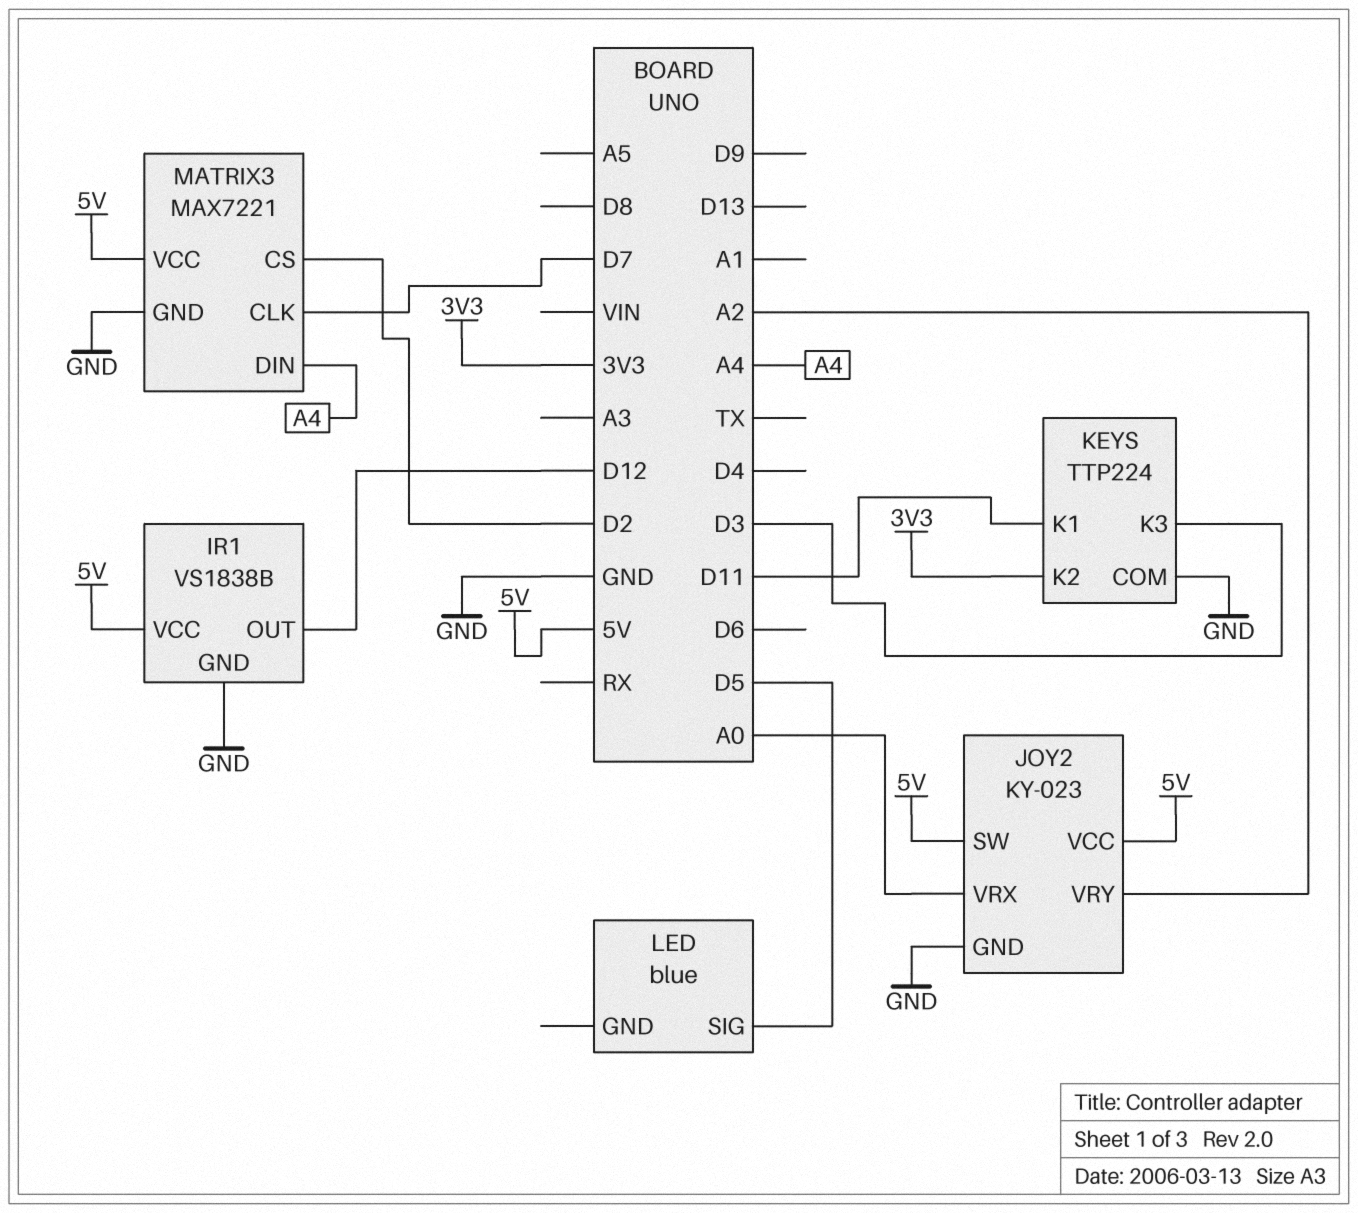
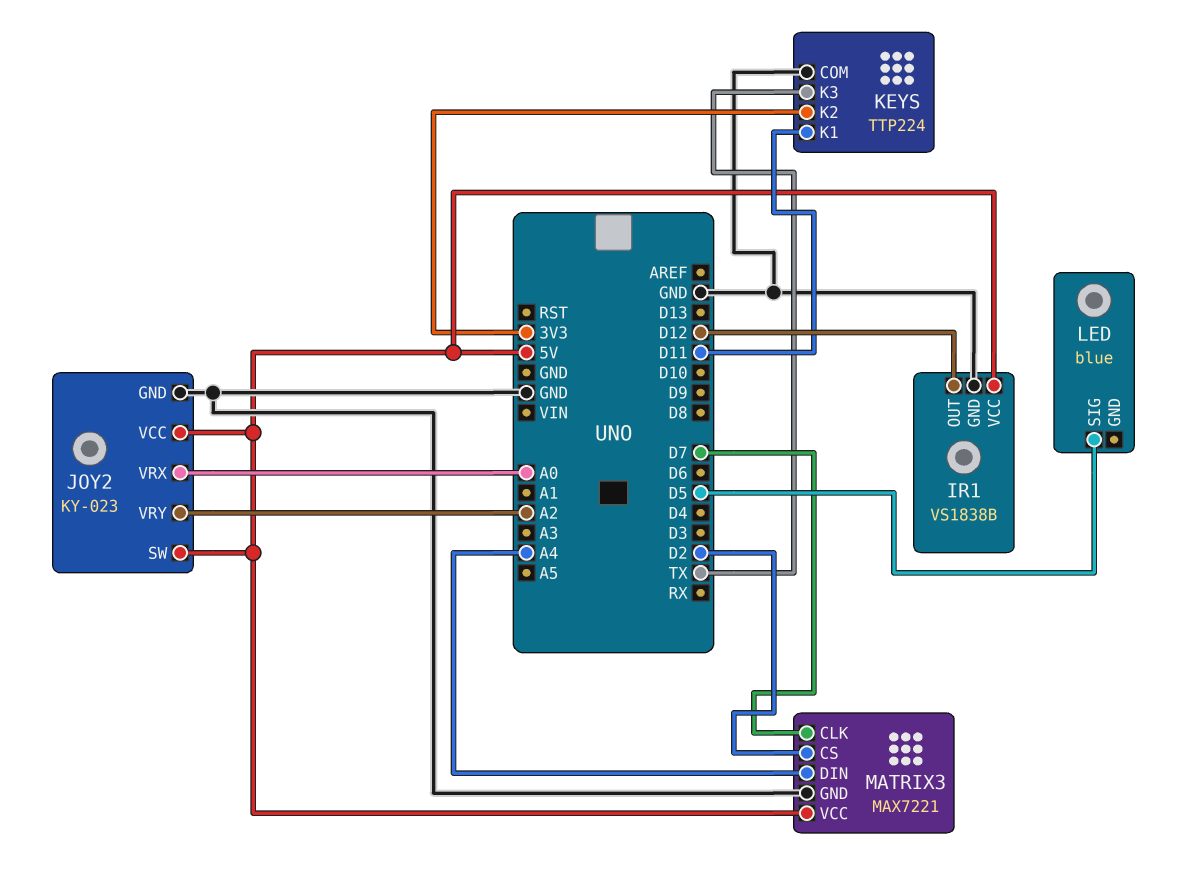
KEYS pin K3: D3 -> TX

